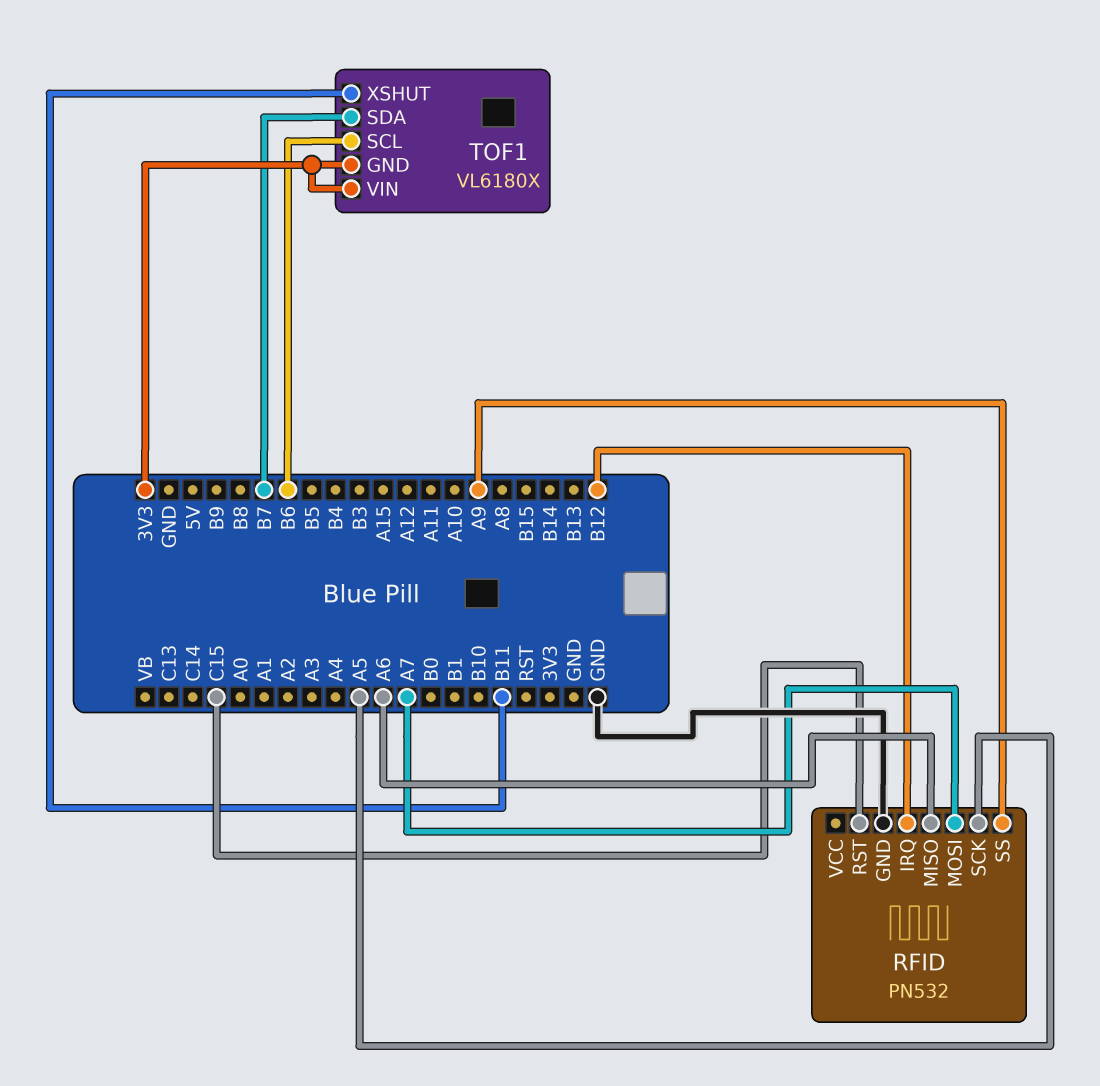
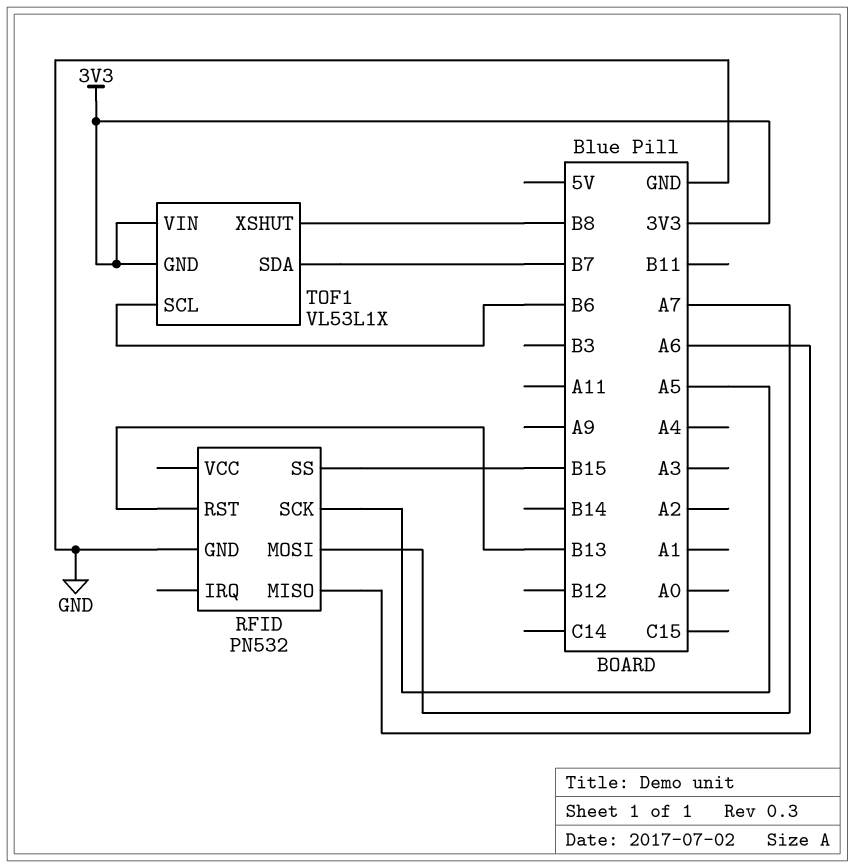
RFID pin IRQ: B12 -> none
RFID pin RST: C15 -> B13
RFID pin SS: A9 -> B15
TOF1: VL6180X -> VL53L1X
TOF1 pin XSHUT: B11 -> B8

